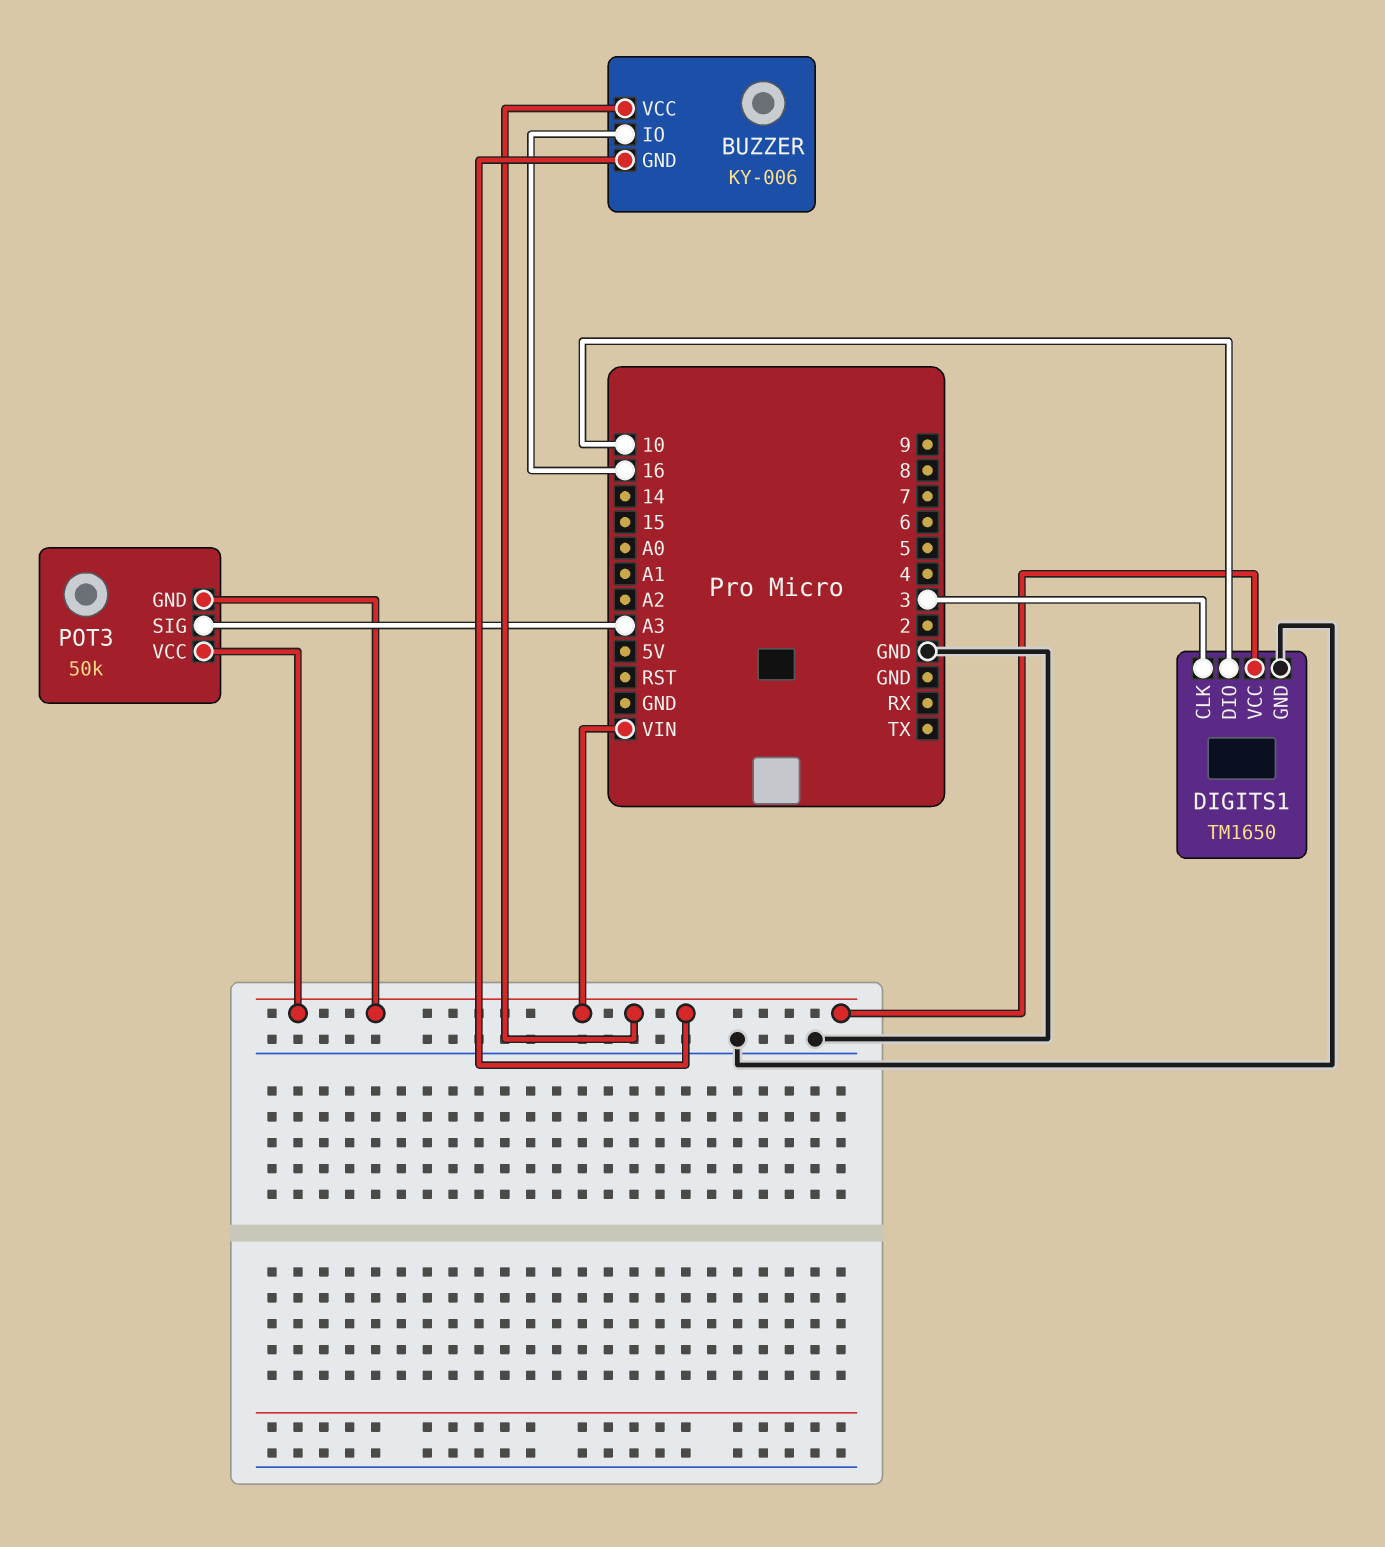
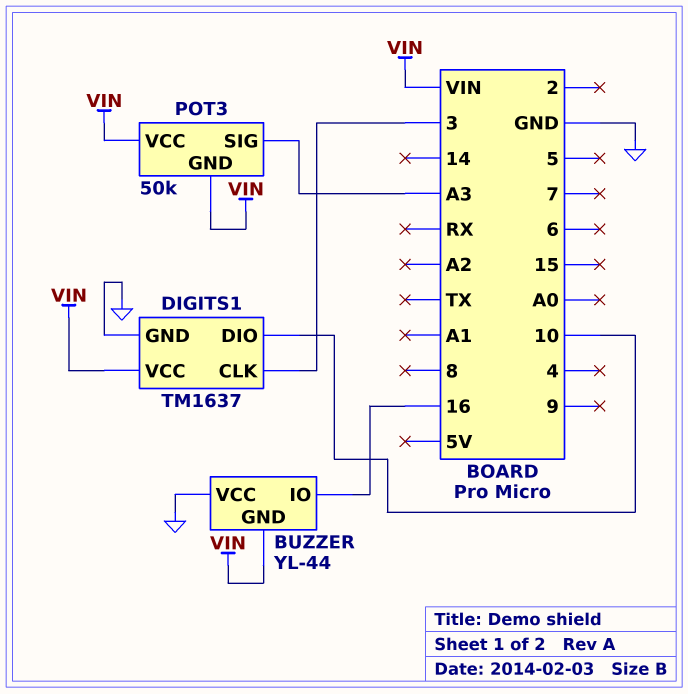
BUZZER: KY-006 -> YL-44
BUZZER pin VCC: VIN -> GND
DIGITS1: TM1650 -> TM1637

